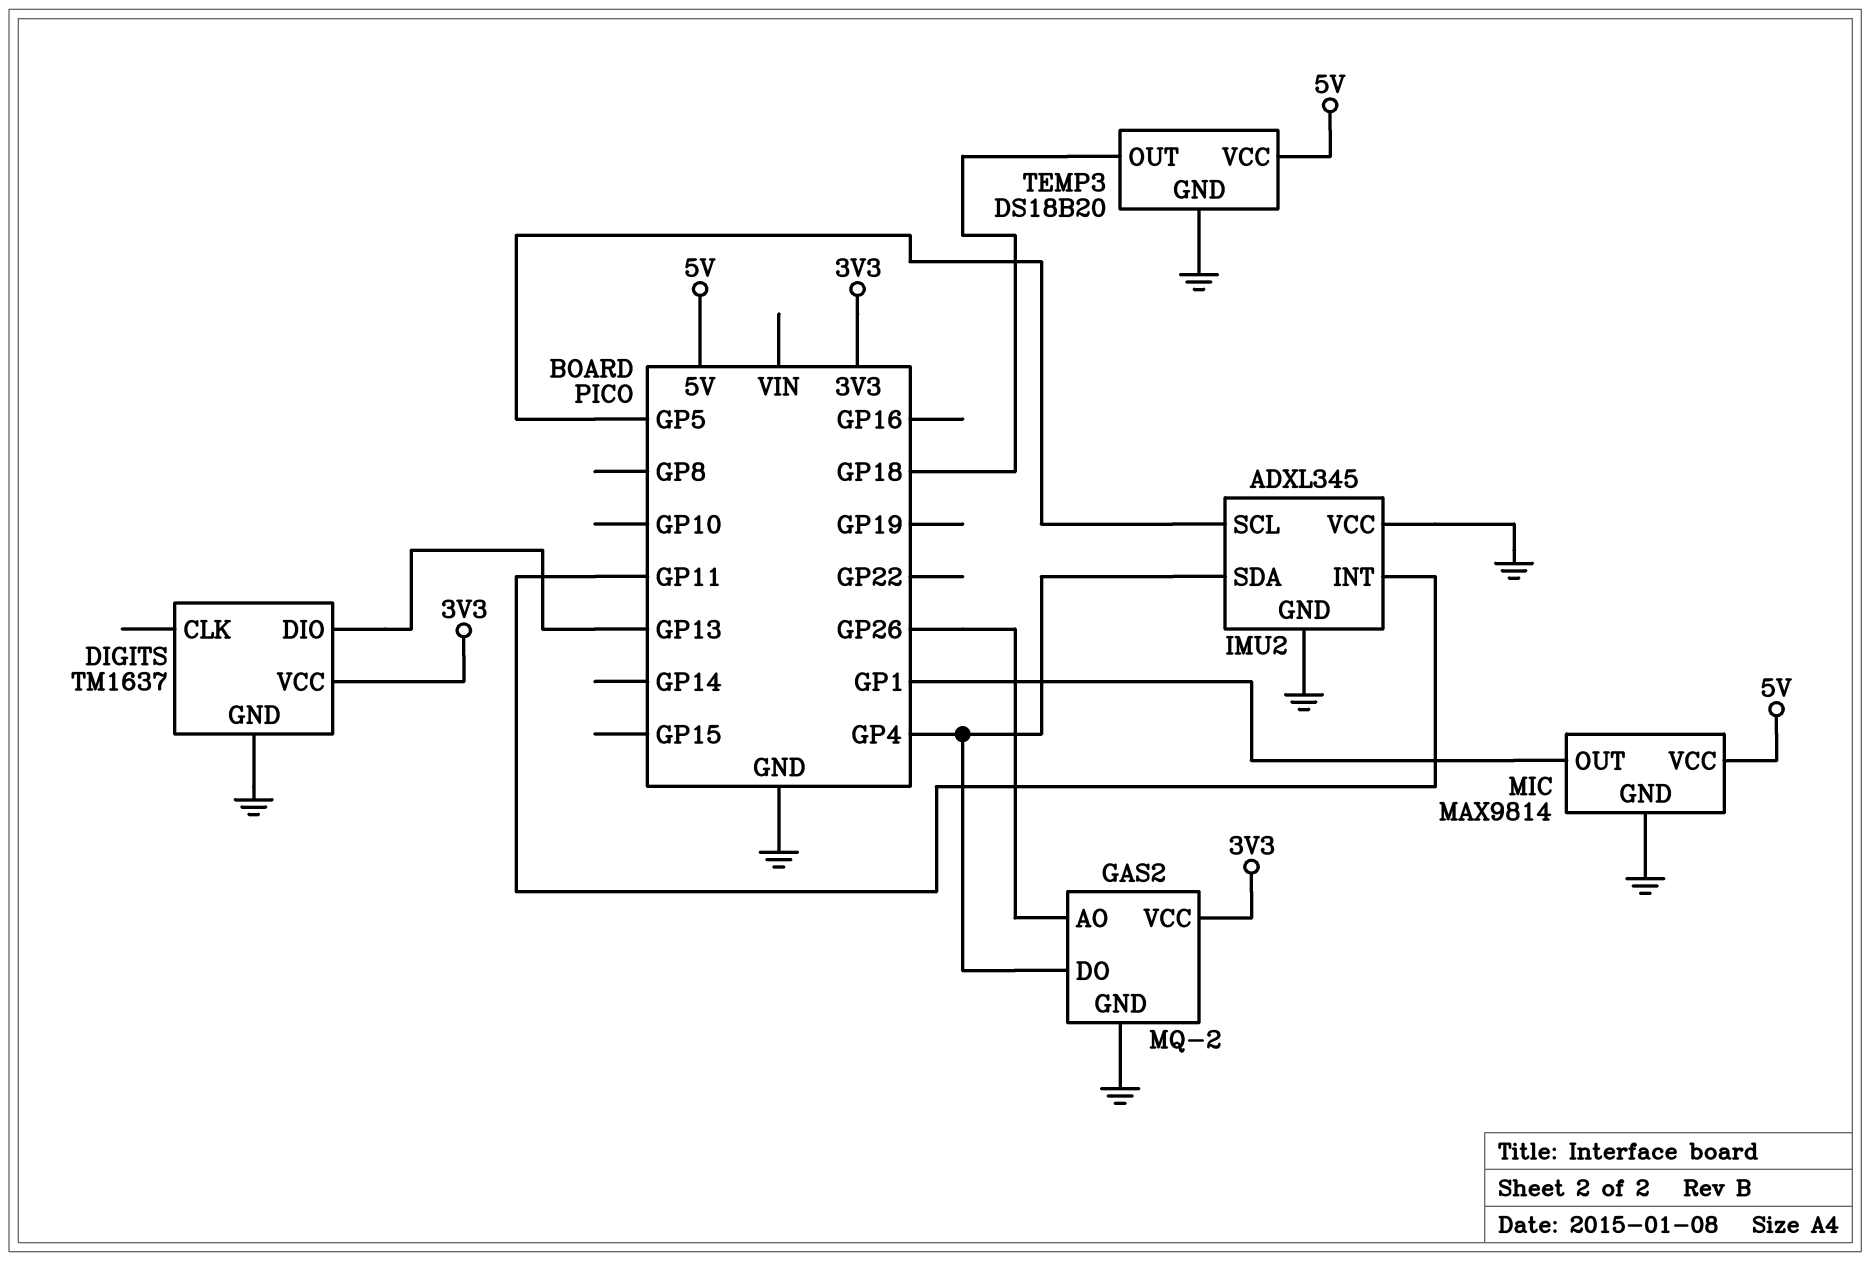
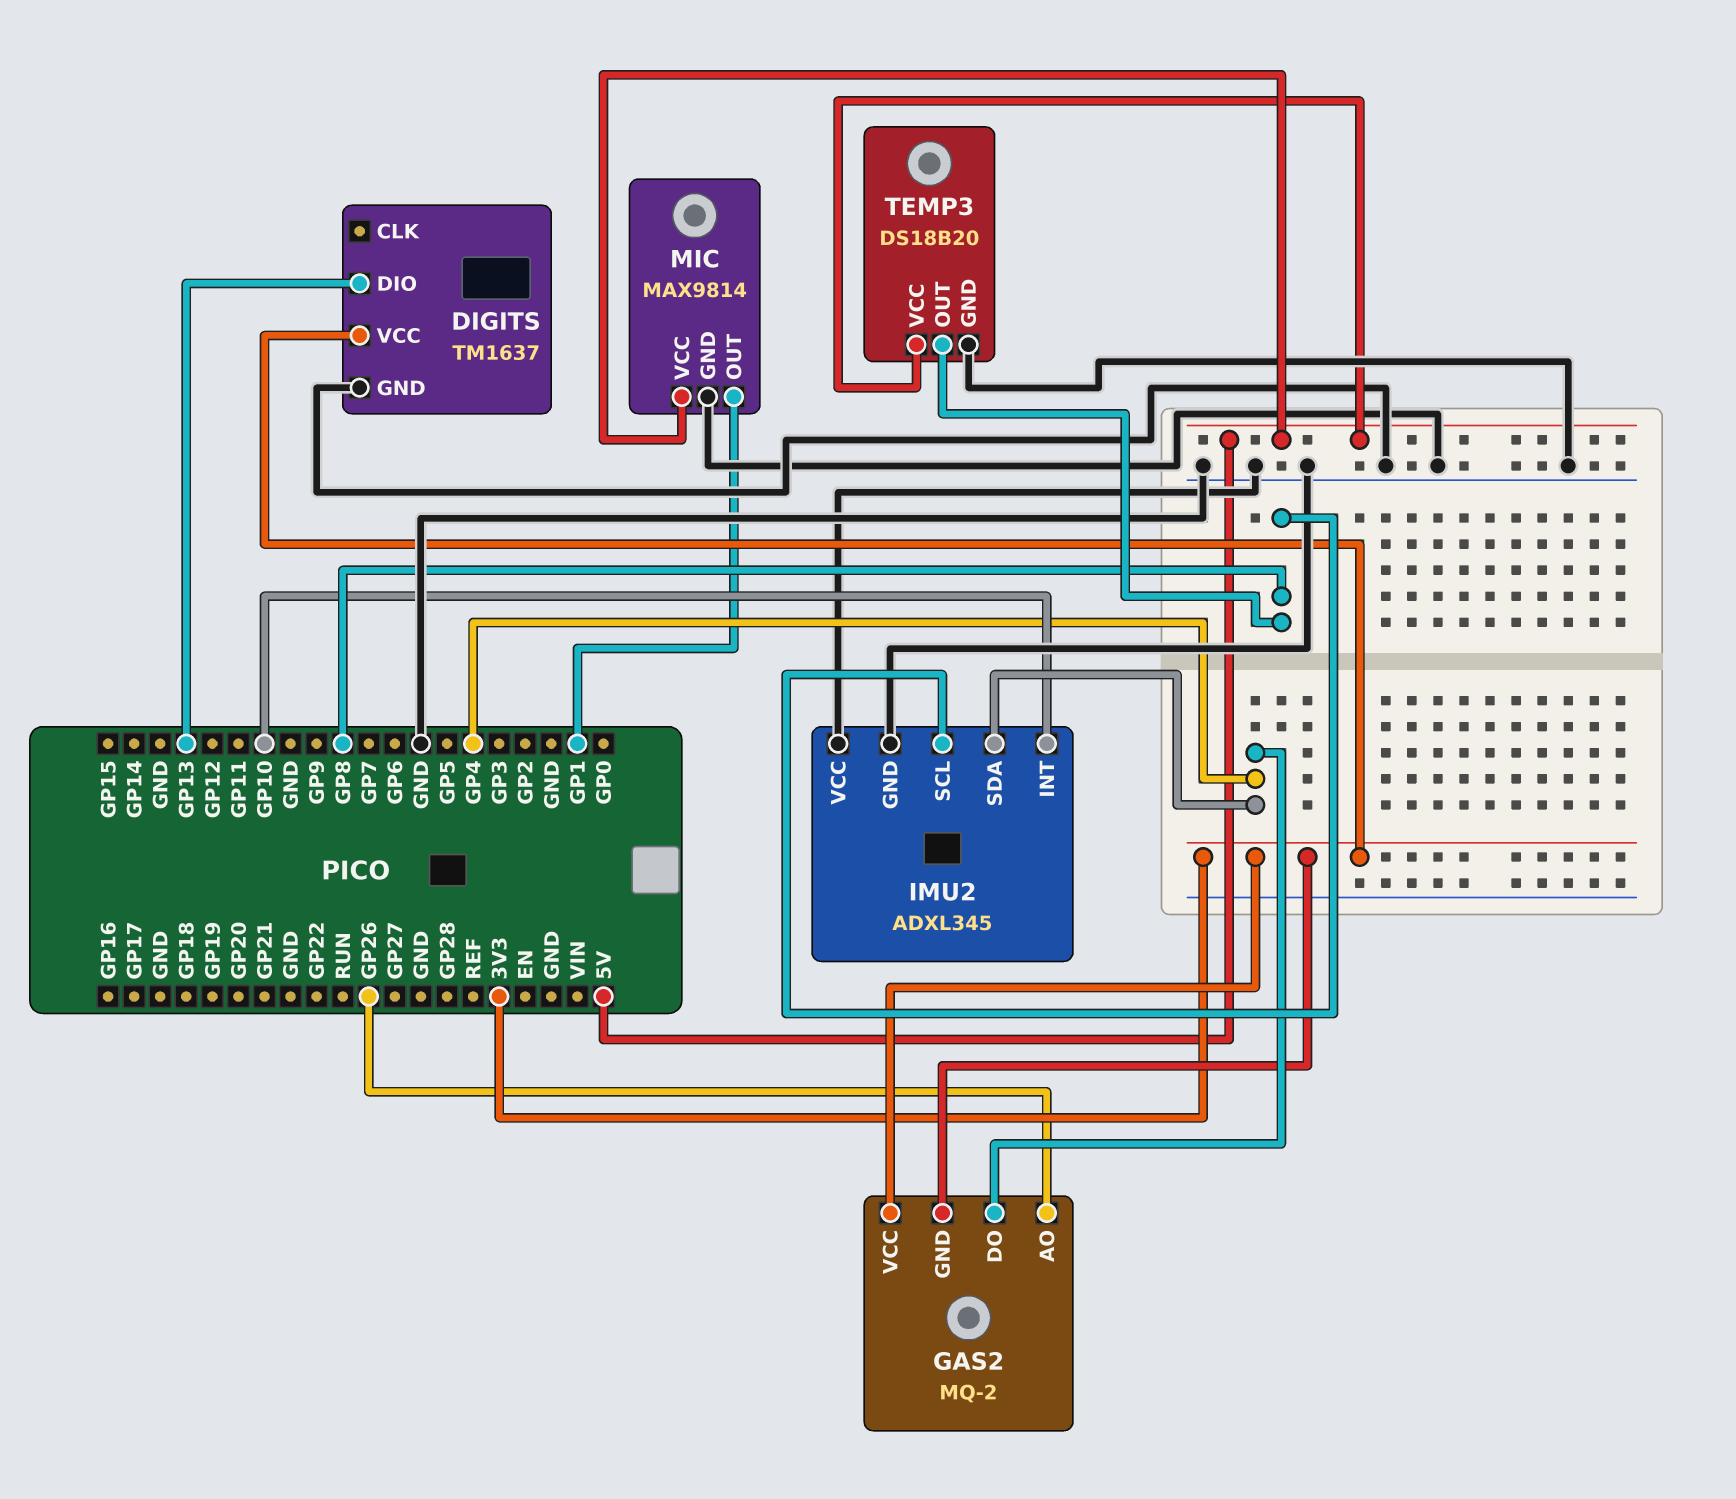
GAS2 pin GND: GND -> 3V3
IMU2 pin INT: GP11 -> GP10
IMU2 pin SCL: GP5 -> GP8
TEMP3 pin OUT: GP18 -> GP8

